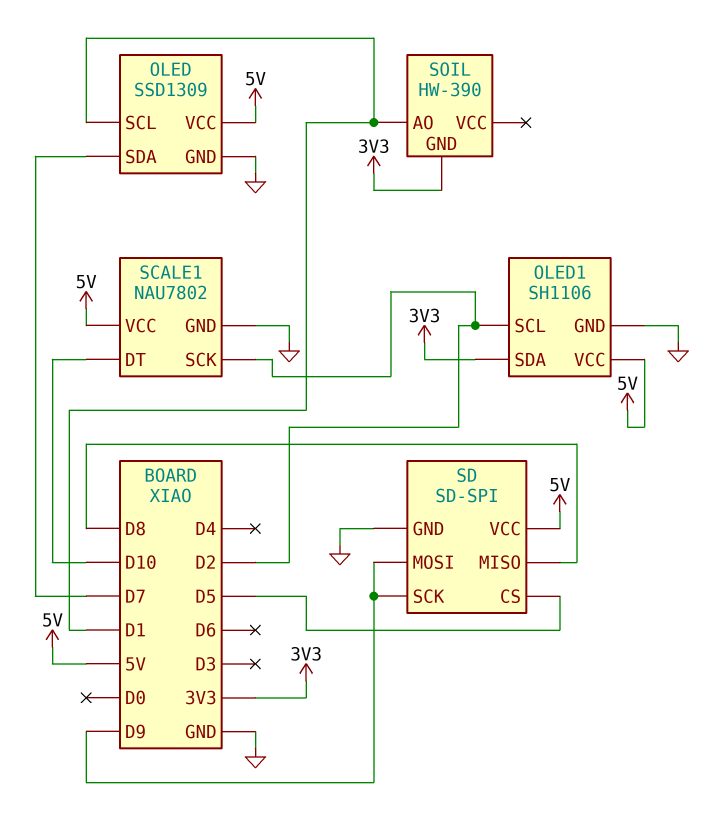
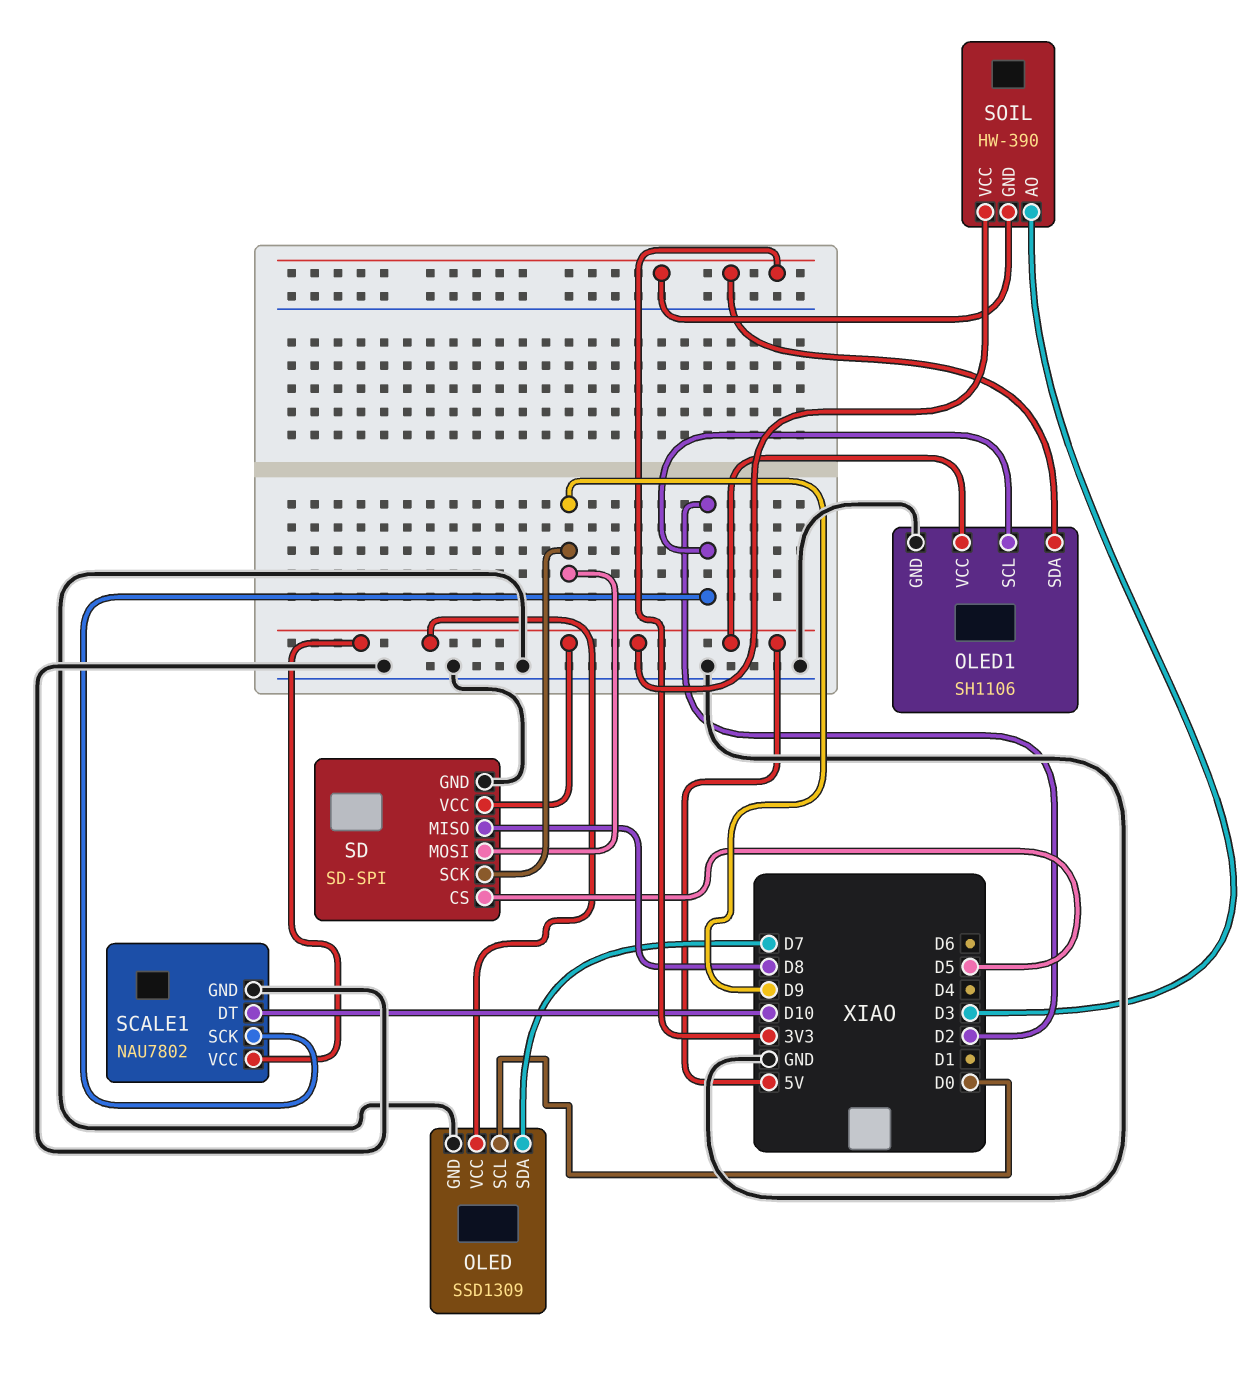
OLED pin SCL: D1 -> D0
SOIL pin AO: D1 -> D3
SOIL pin VCC: none -> 5V

